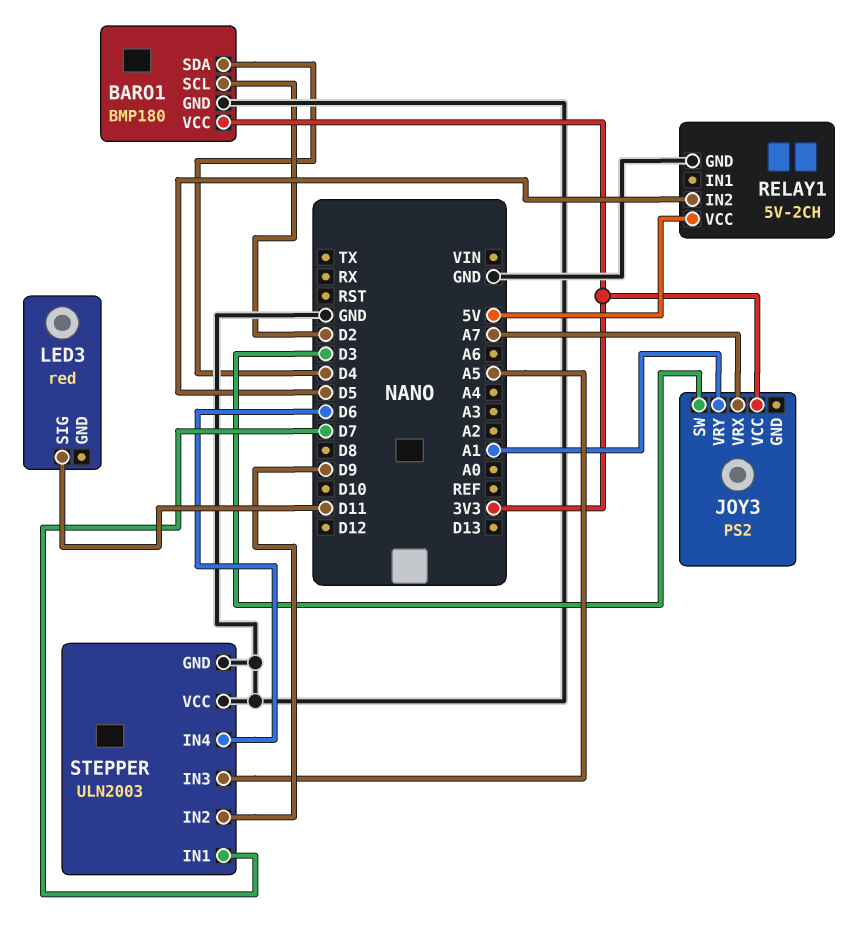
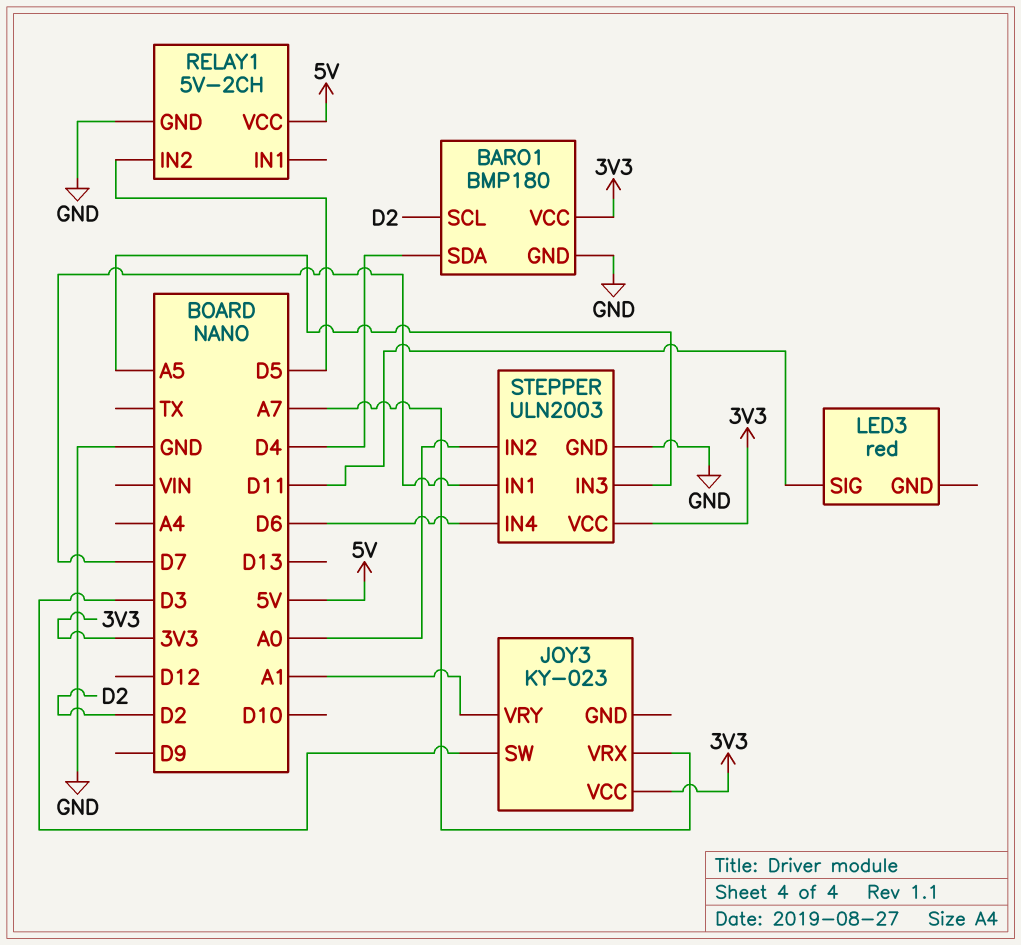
JOY3: PS2 -> KY-023
STEPPER pin IN2: D9 -> A0
STEPPER pin VCC: GND -> 3V3

